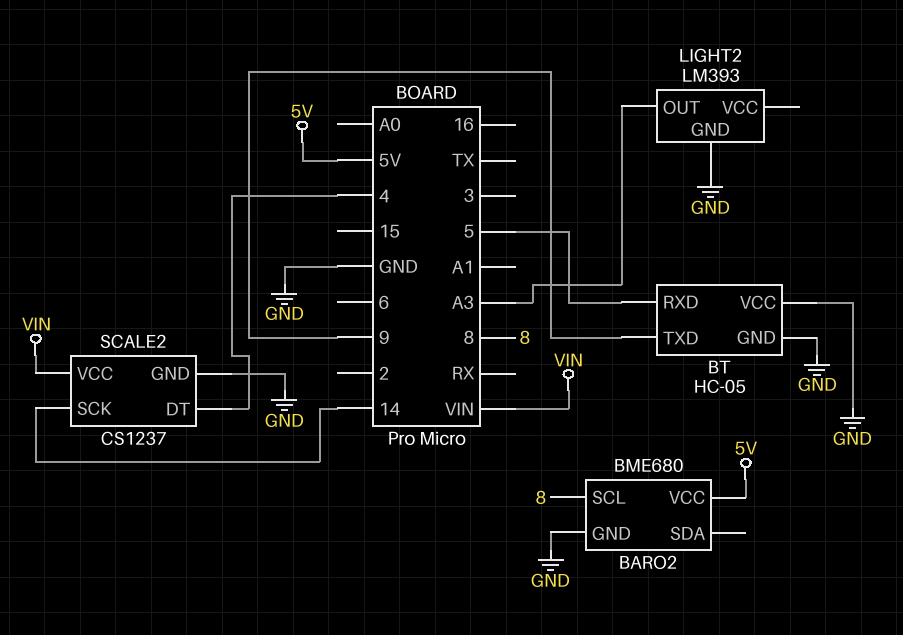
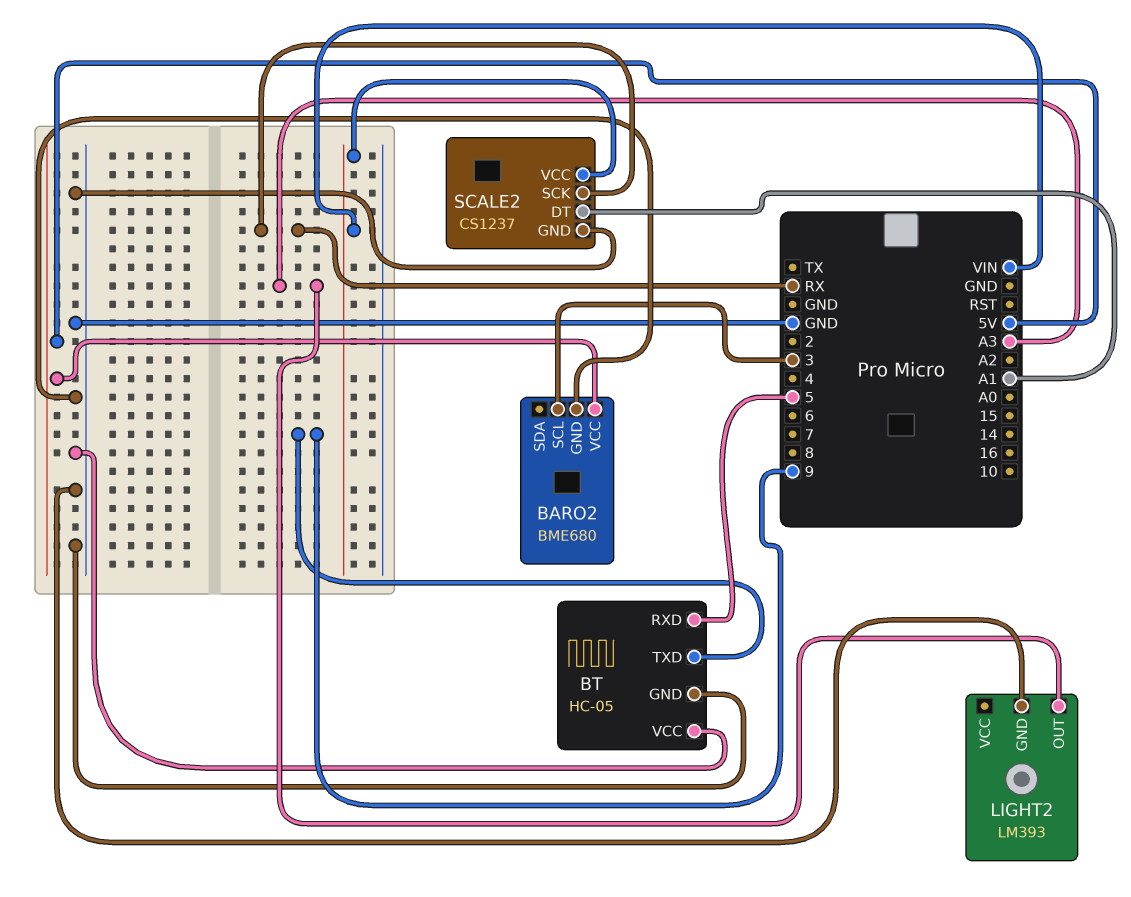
BARO2 pin SCL: 8 -> 3
SCALE2 pin DT: 4 -> A1
SCALE2 pin SCK: 14 -> RX

